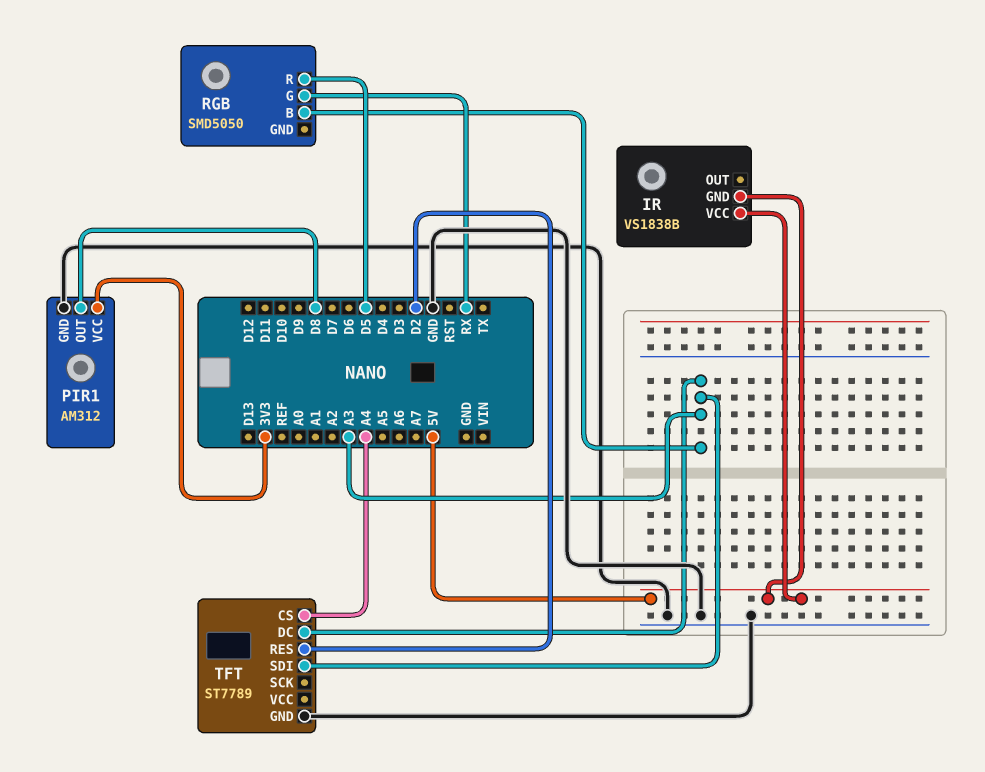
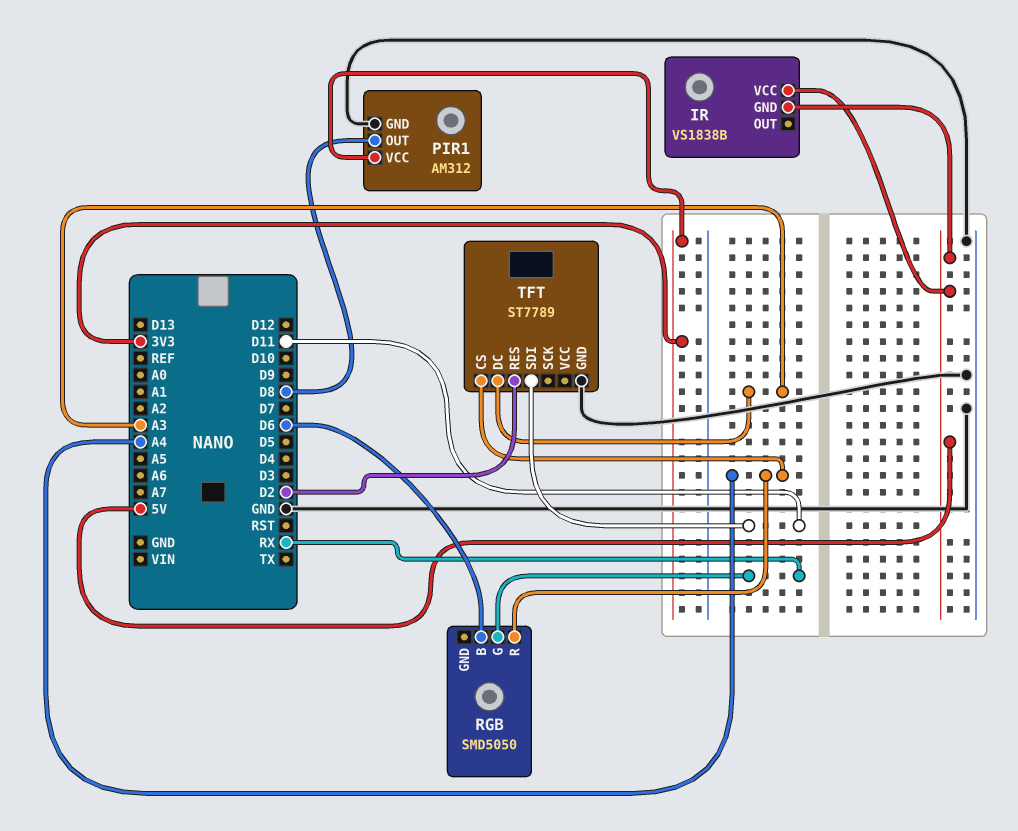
RGB pin B: A3 -> D6
RGB pin R: D5 -> A4
TFT pin SDI: A3 -> D11

